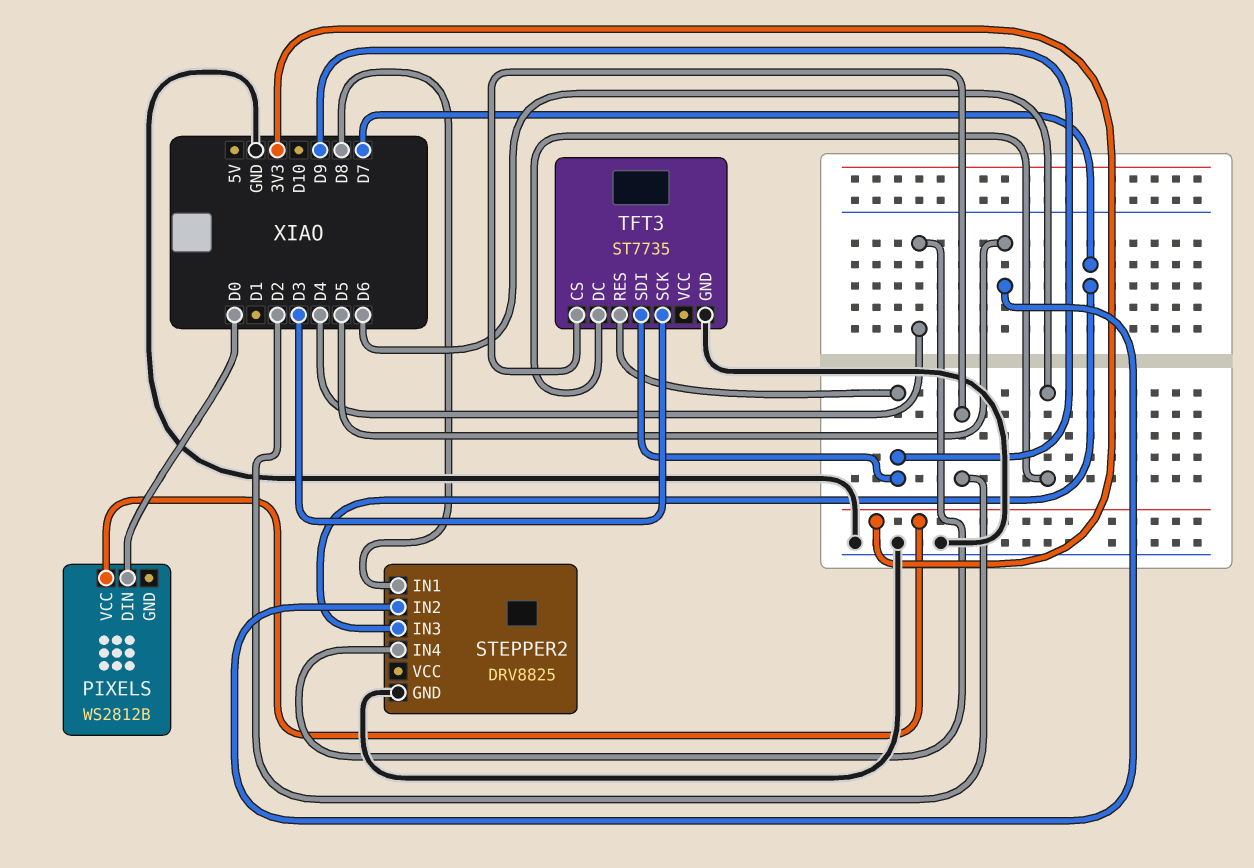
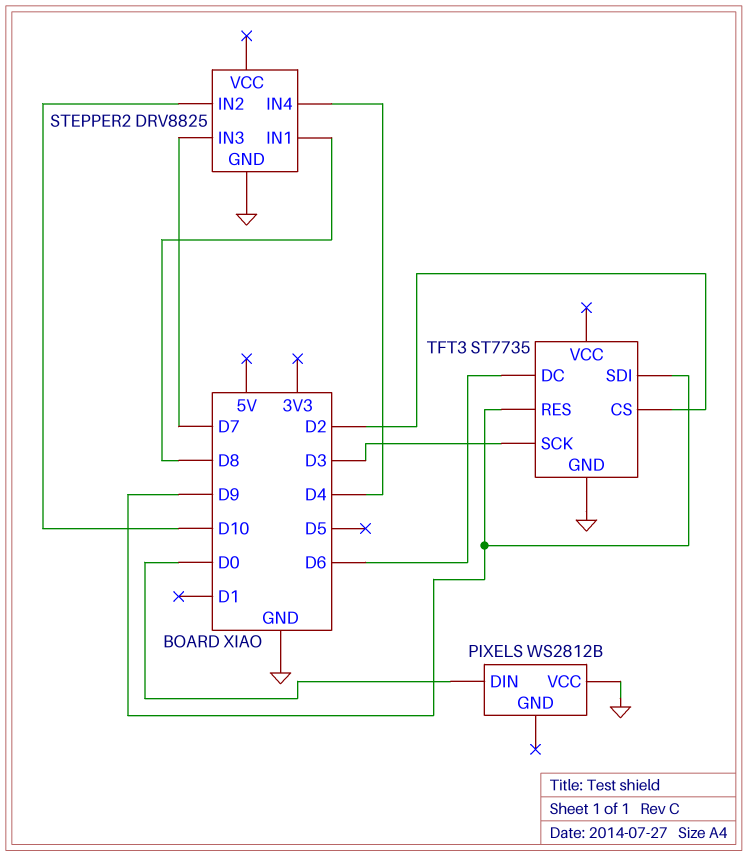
PIXELS pin VCC: 3V3 -> GND
STEPPER2 pin IN2: D5 -> D10

